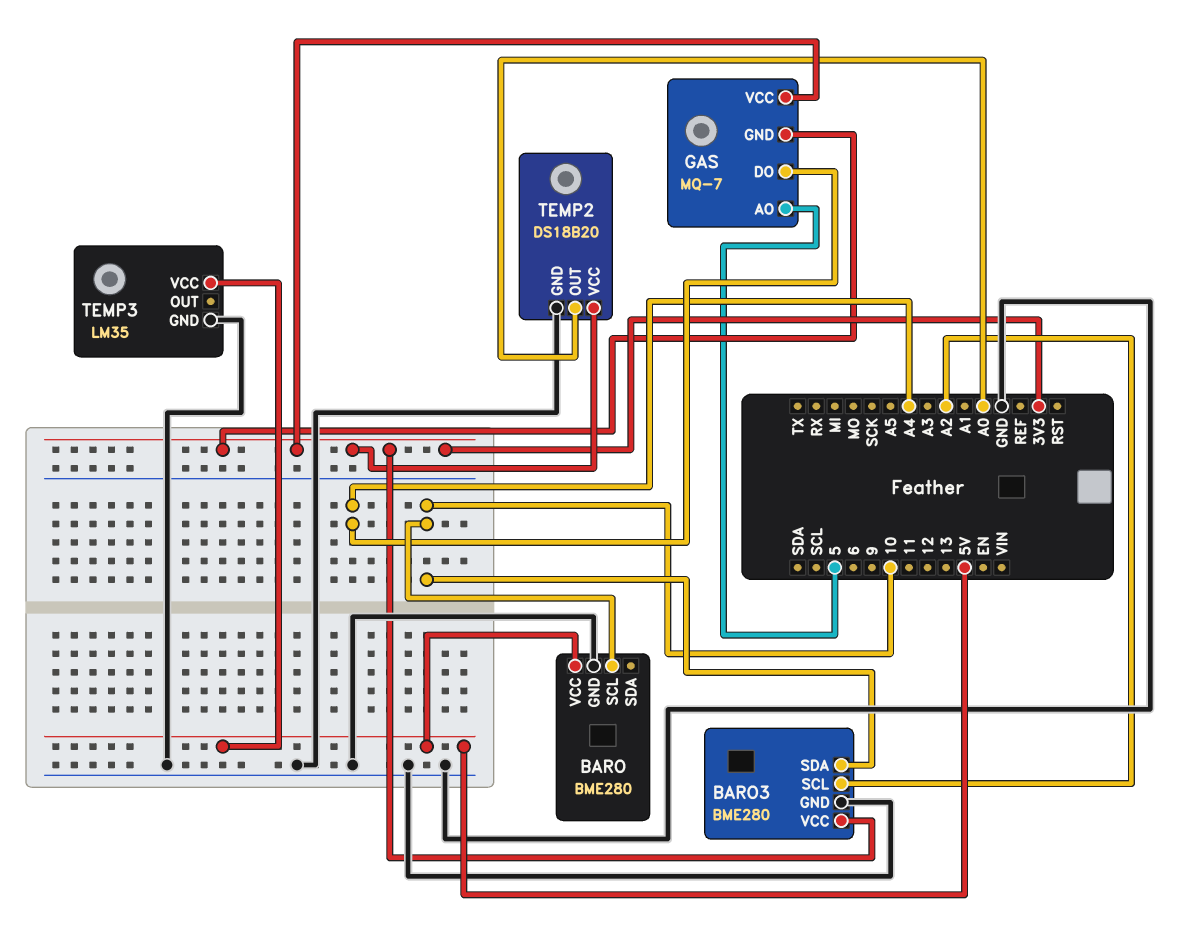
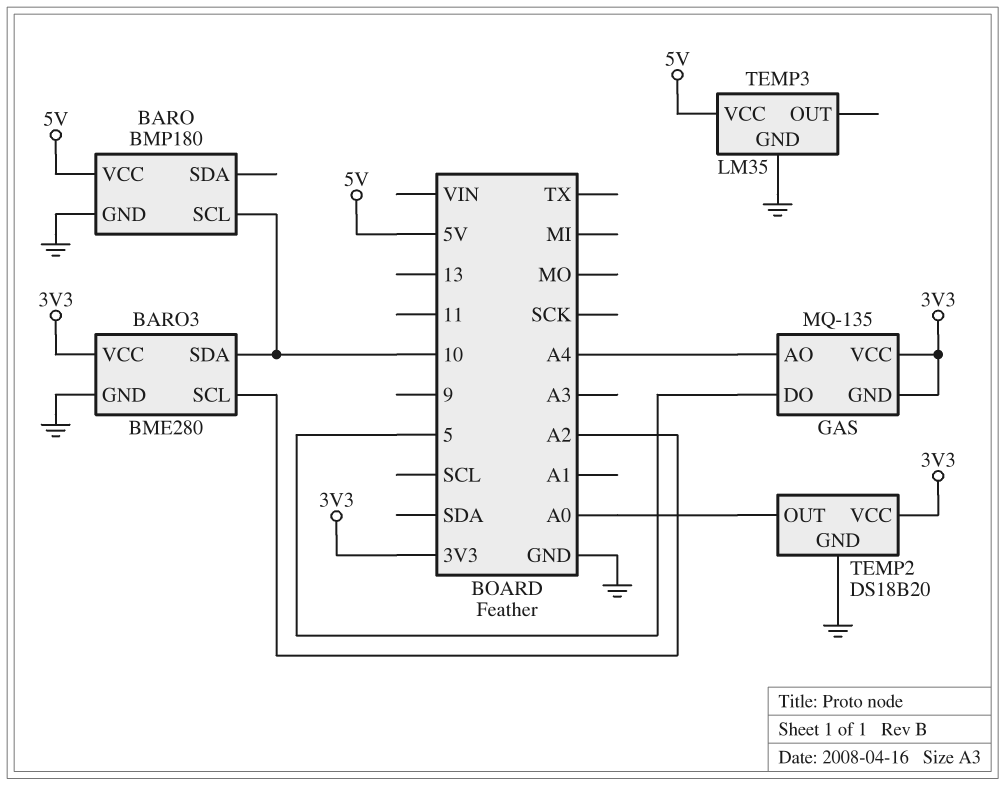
BARO: BME280 -> BMP180
GAS: MQ-7 -> MQ-135
GAS pin AO: 5 -> A4
GAS pin DO: A4 -> 5

